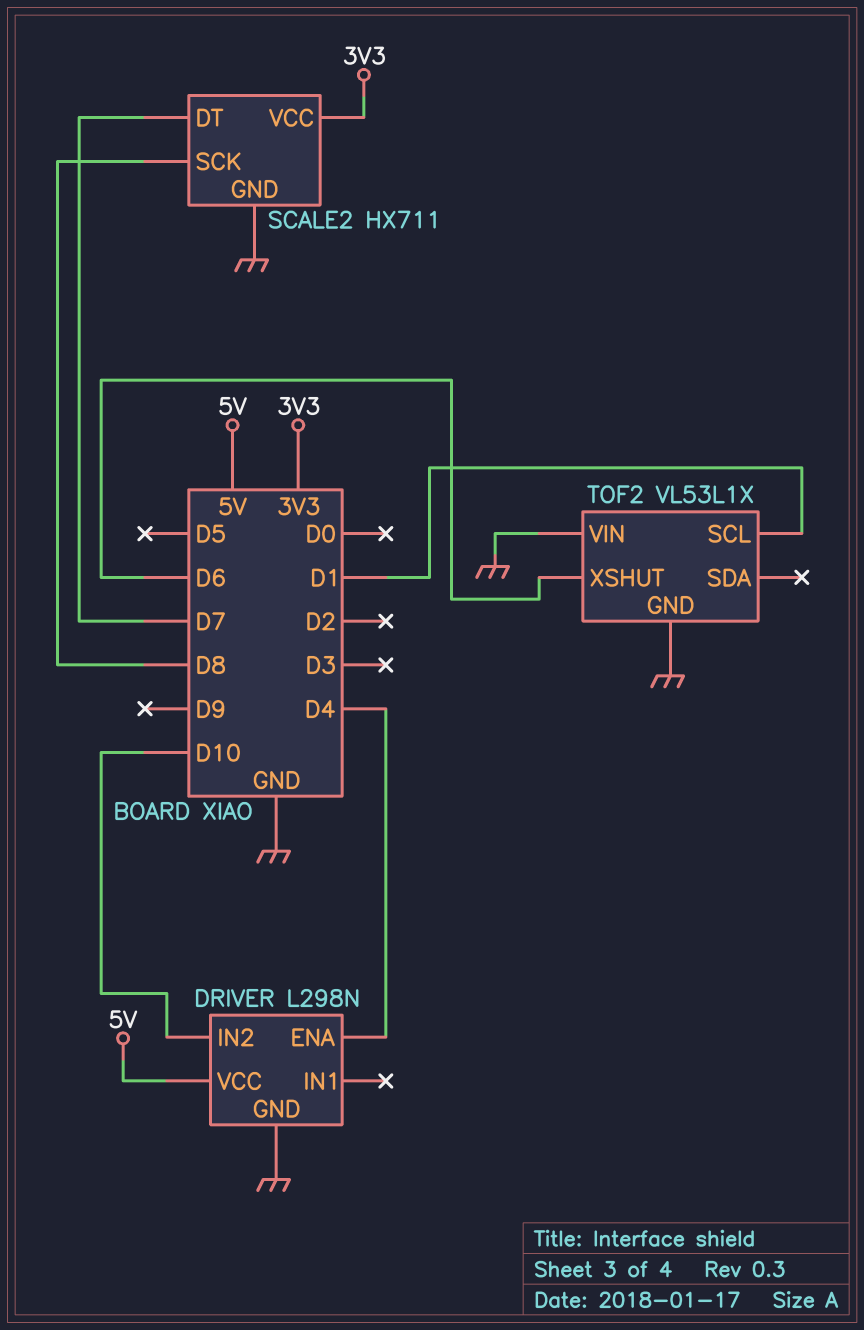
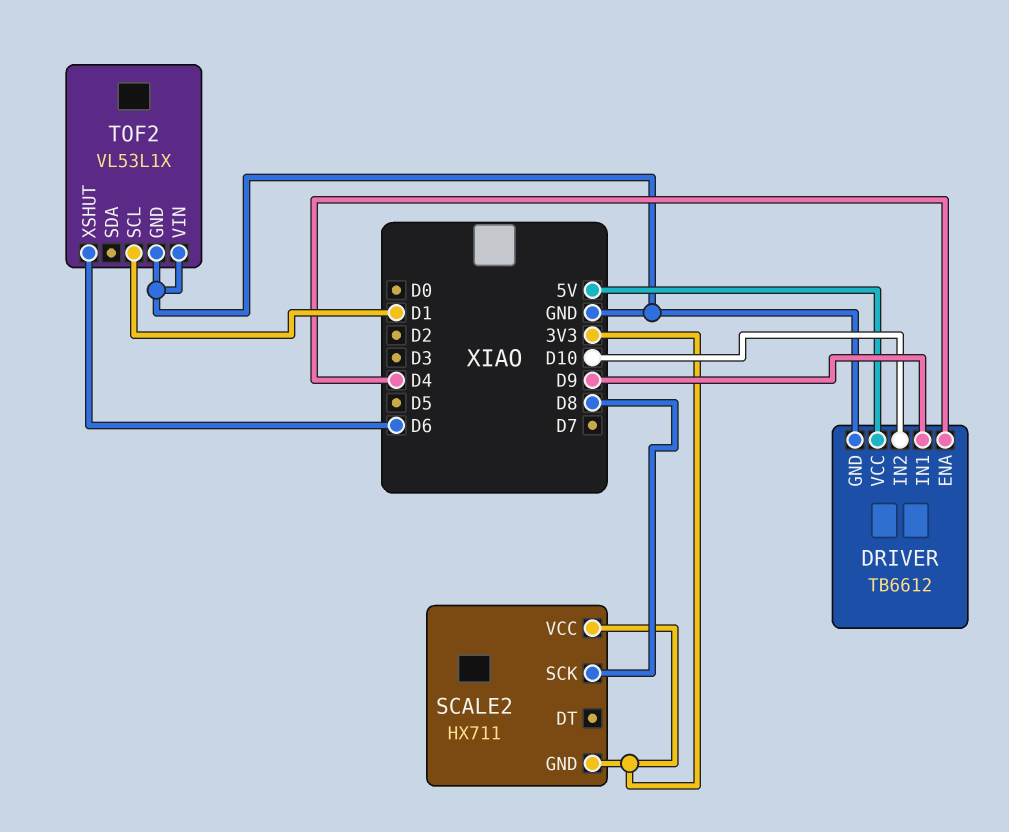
DRIVER: L298N -> TB6612
DRIVER pin IN1: none -> D9
SCALE2 pin DT: D7 -> none
SCALE2 pin GND: GND -> 3V3

